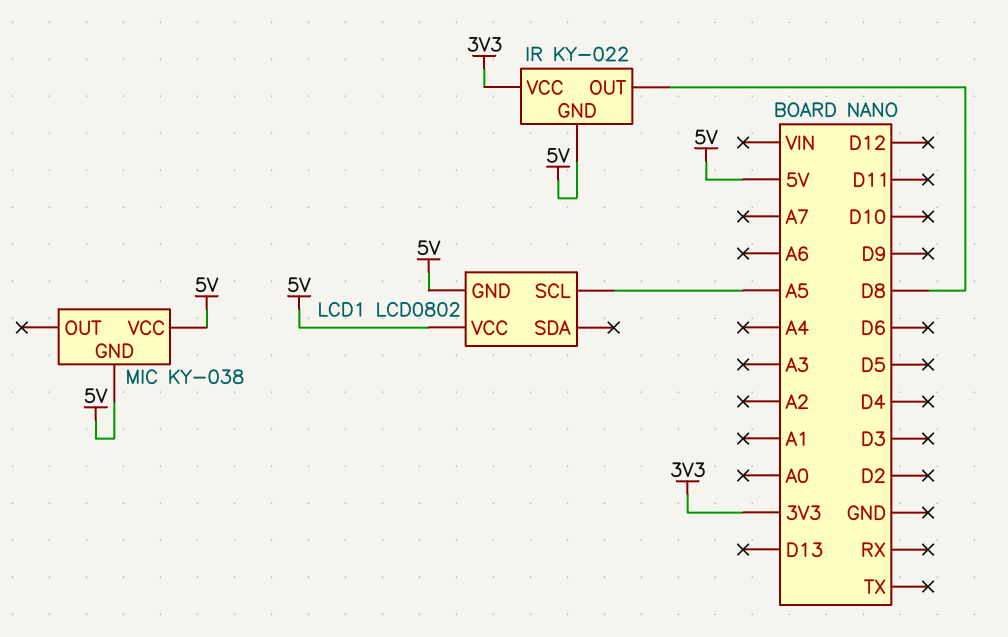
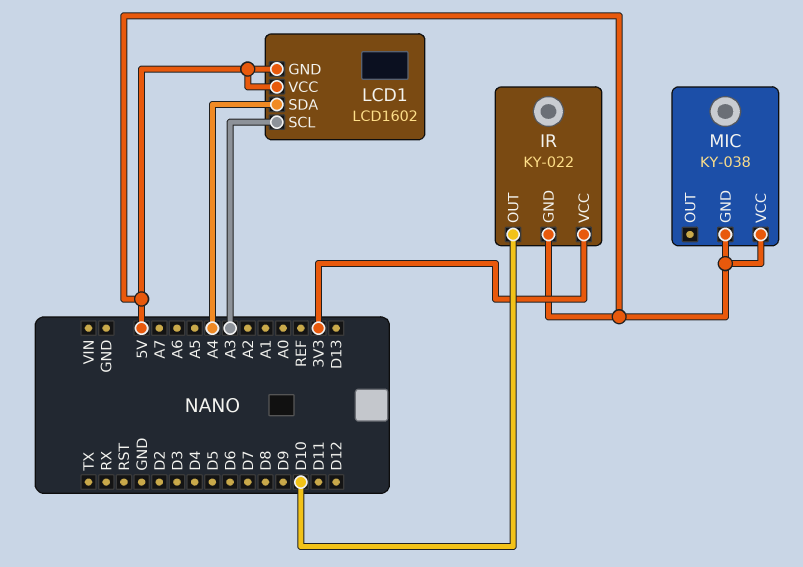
IR pin OUT: D8 -> D10
LCD1: LCD0802 -> LCD1602
LCD1 pin SCL: A5 -> A3
LCD1 pin SDA: none -> A4

